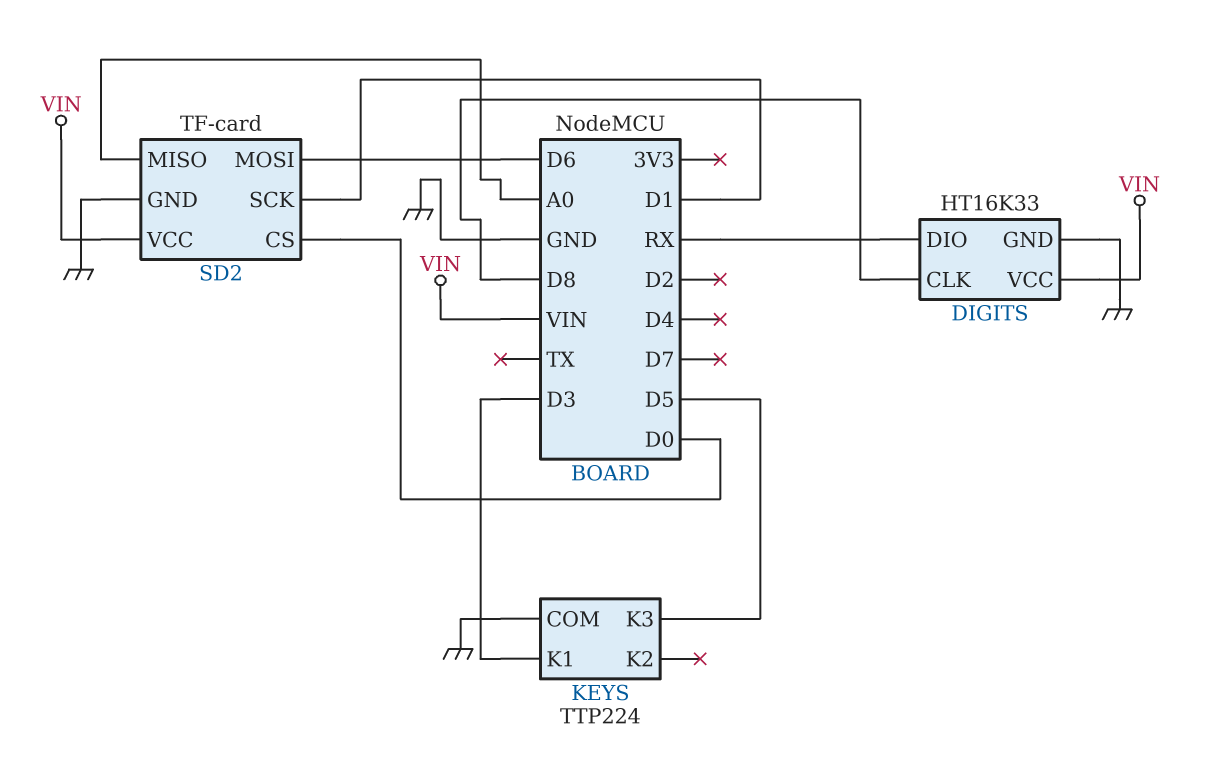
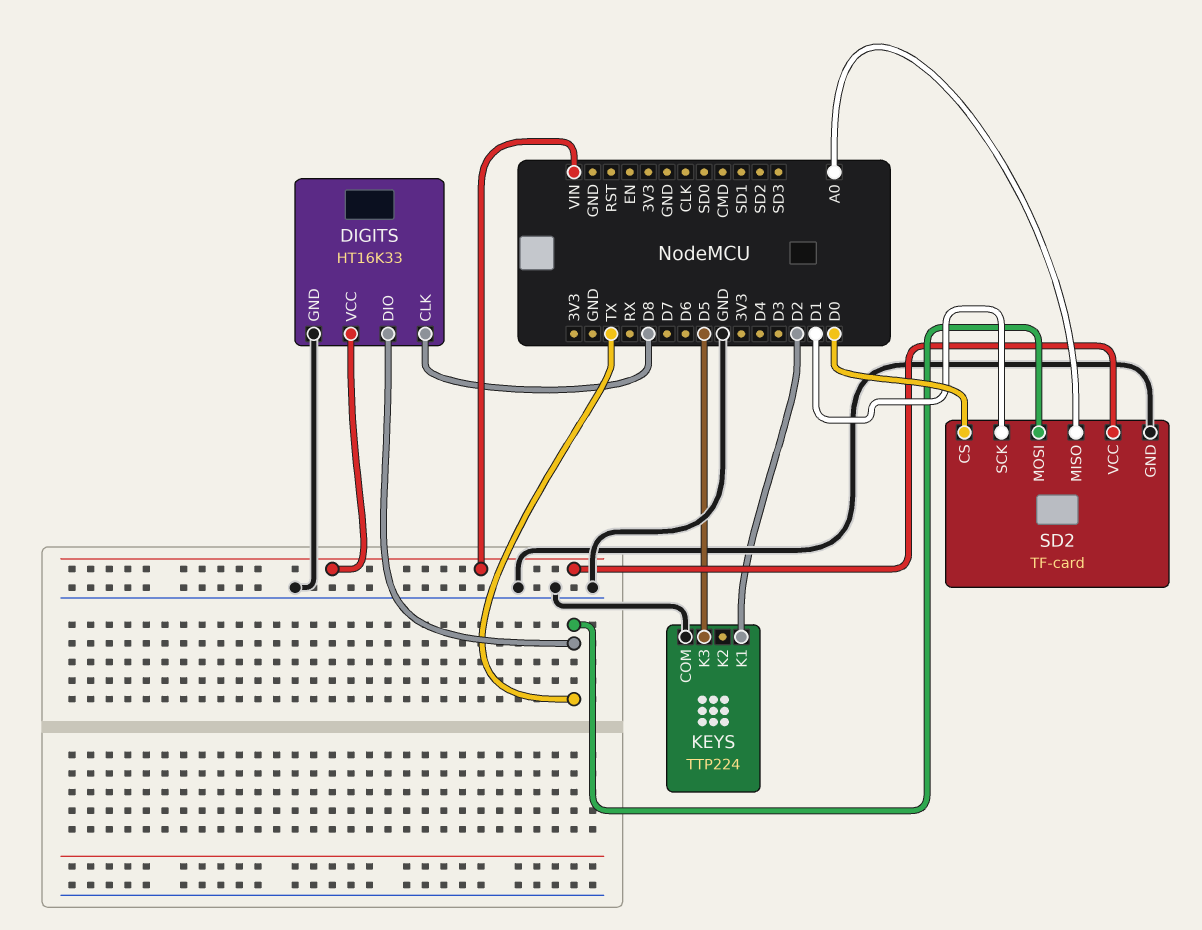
DIGITS pin DIO: RX -> TX
KEYS pin K1: D3 -> D2
SD2 pin MOSI: D6 -> TX

